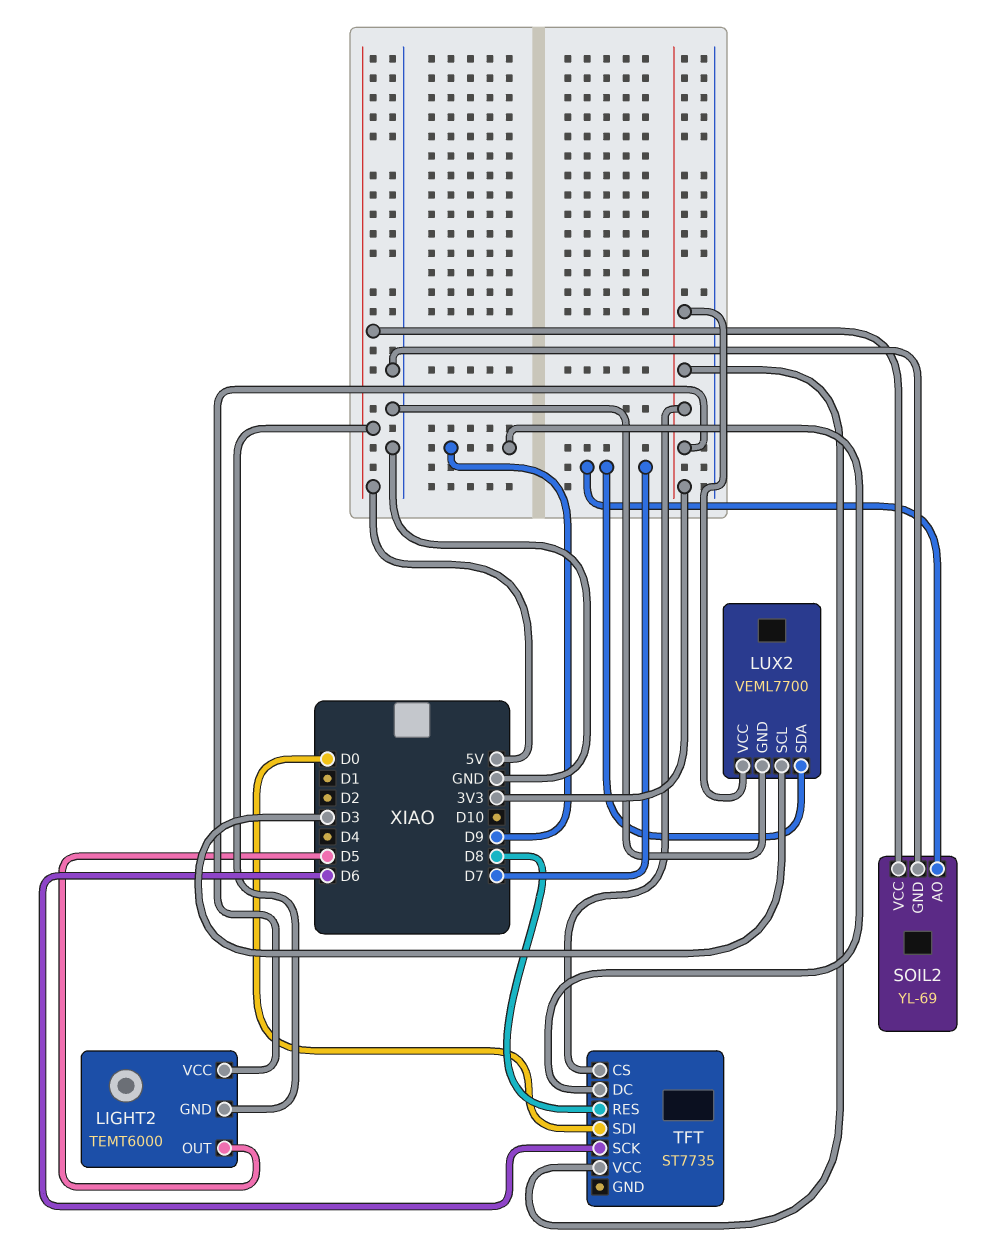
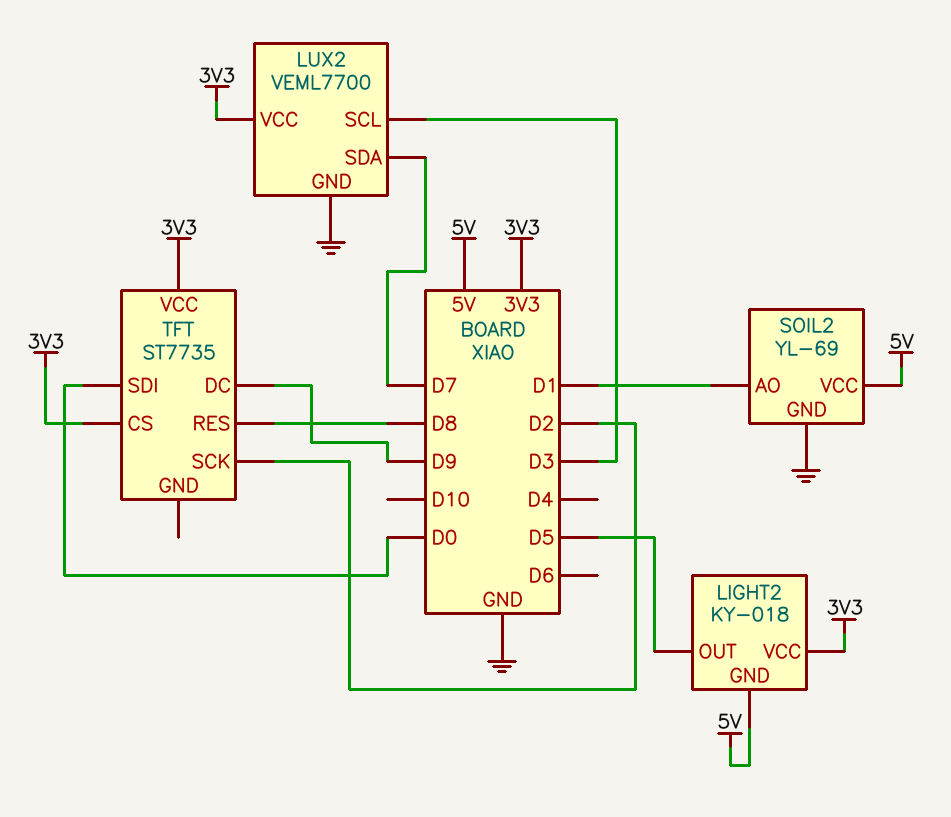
LIGHT2: TEMT6000 -> KY-018
SOIL2 pin AO: D7 -> D1
TFT pin SCK: D6 -> D2

